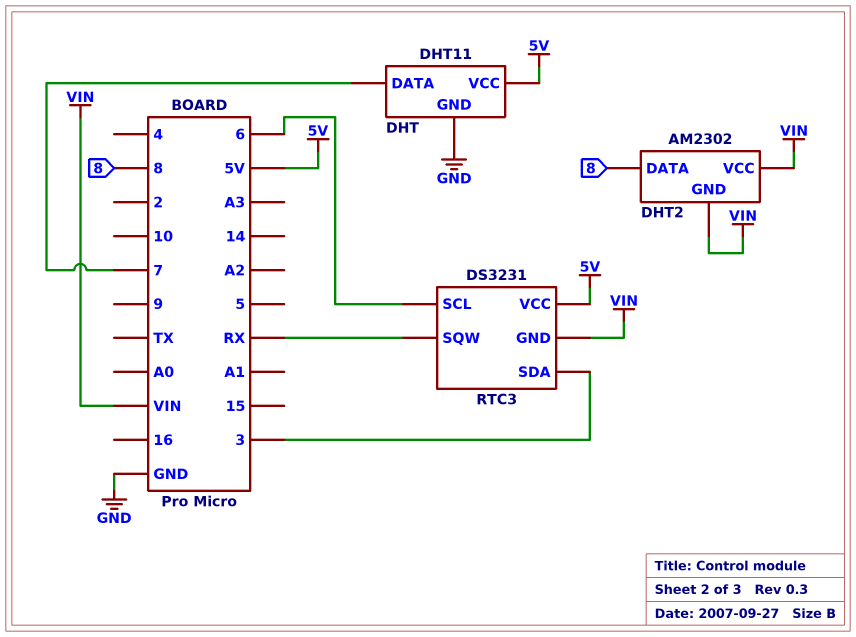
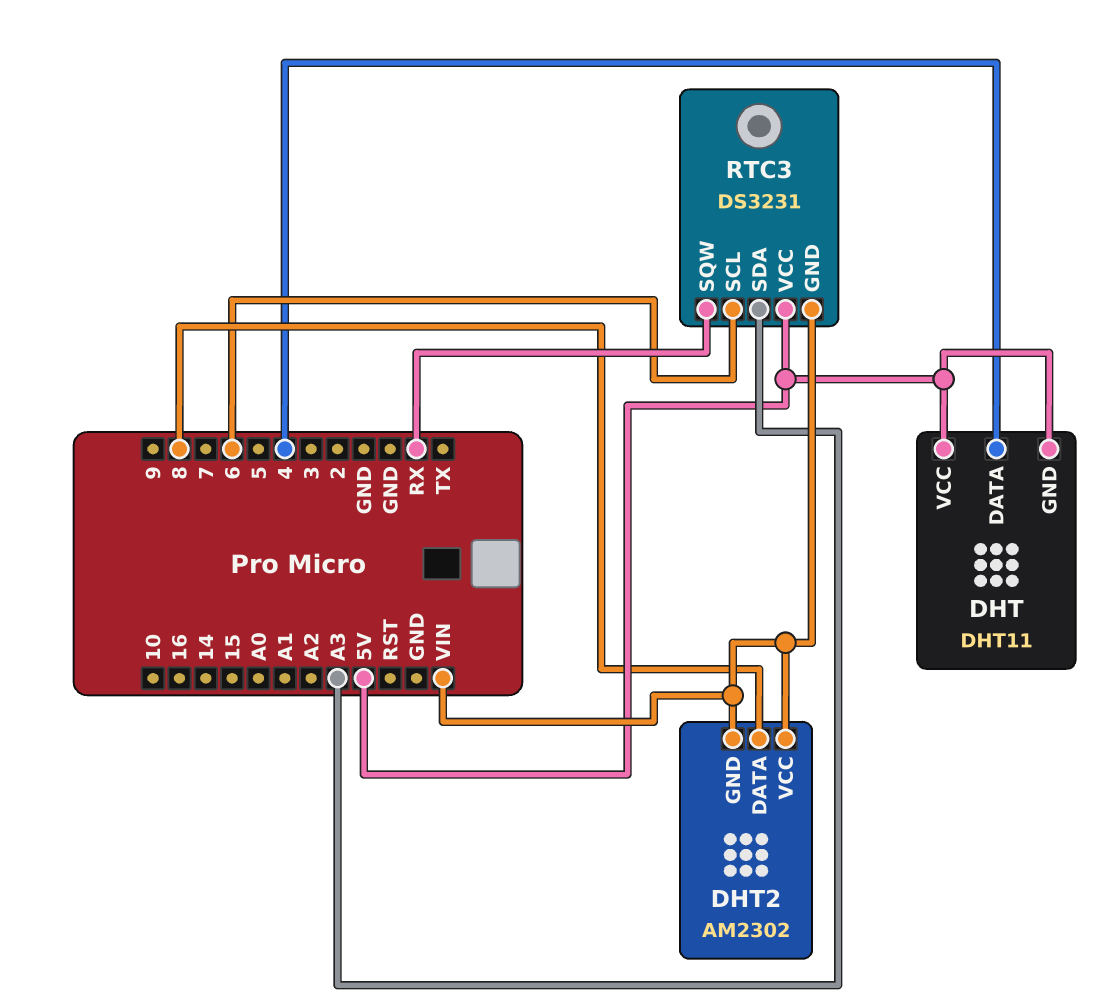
DHT pin DATA: 7 -> 4
DHT pin GND: GND -> 5V
RTC3 pin SDA: 3 -> A3

